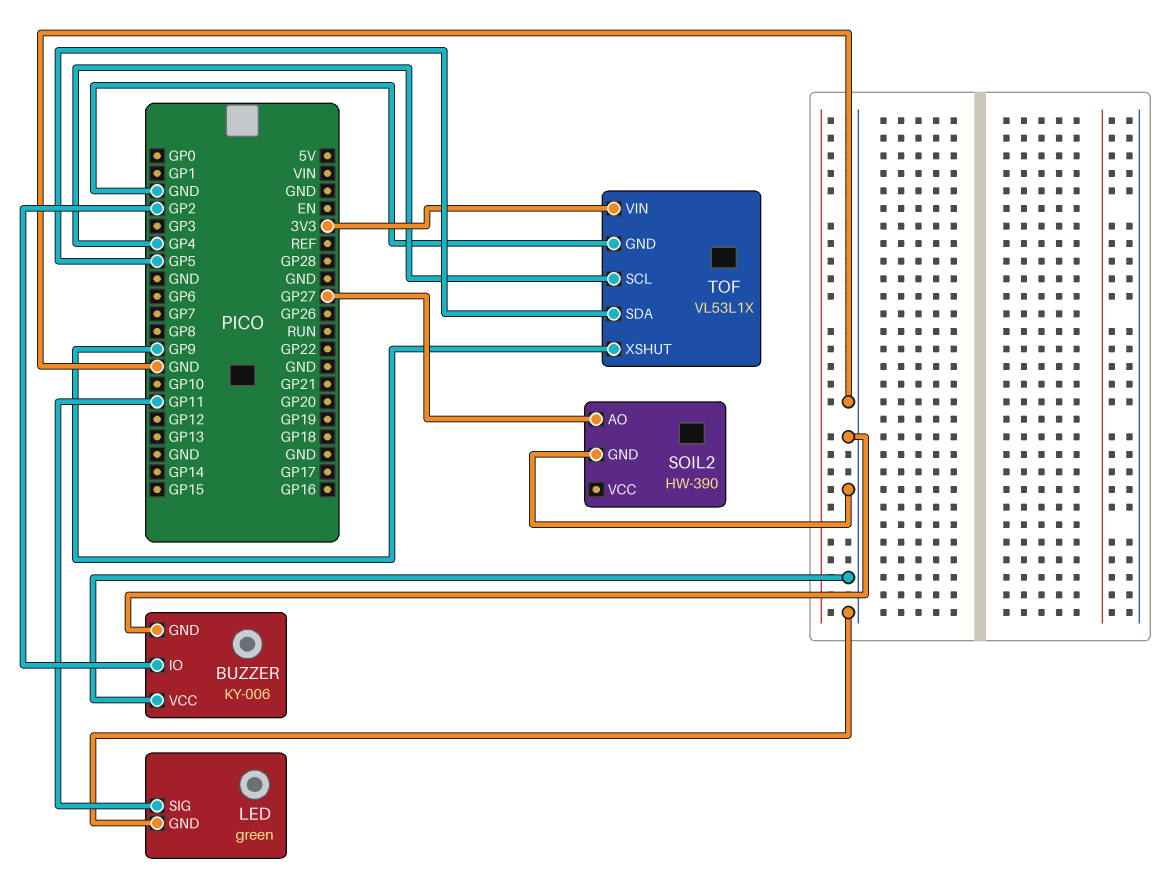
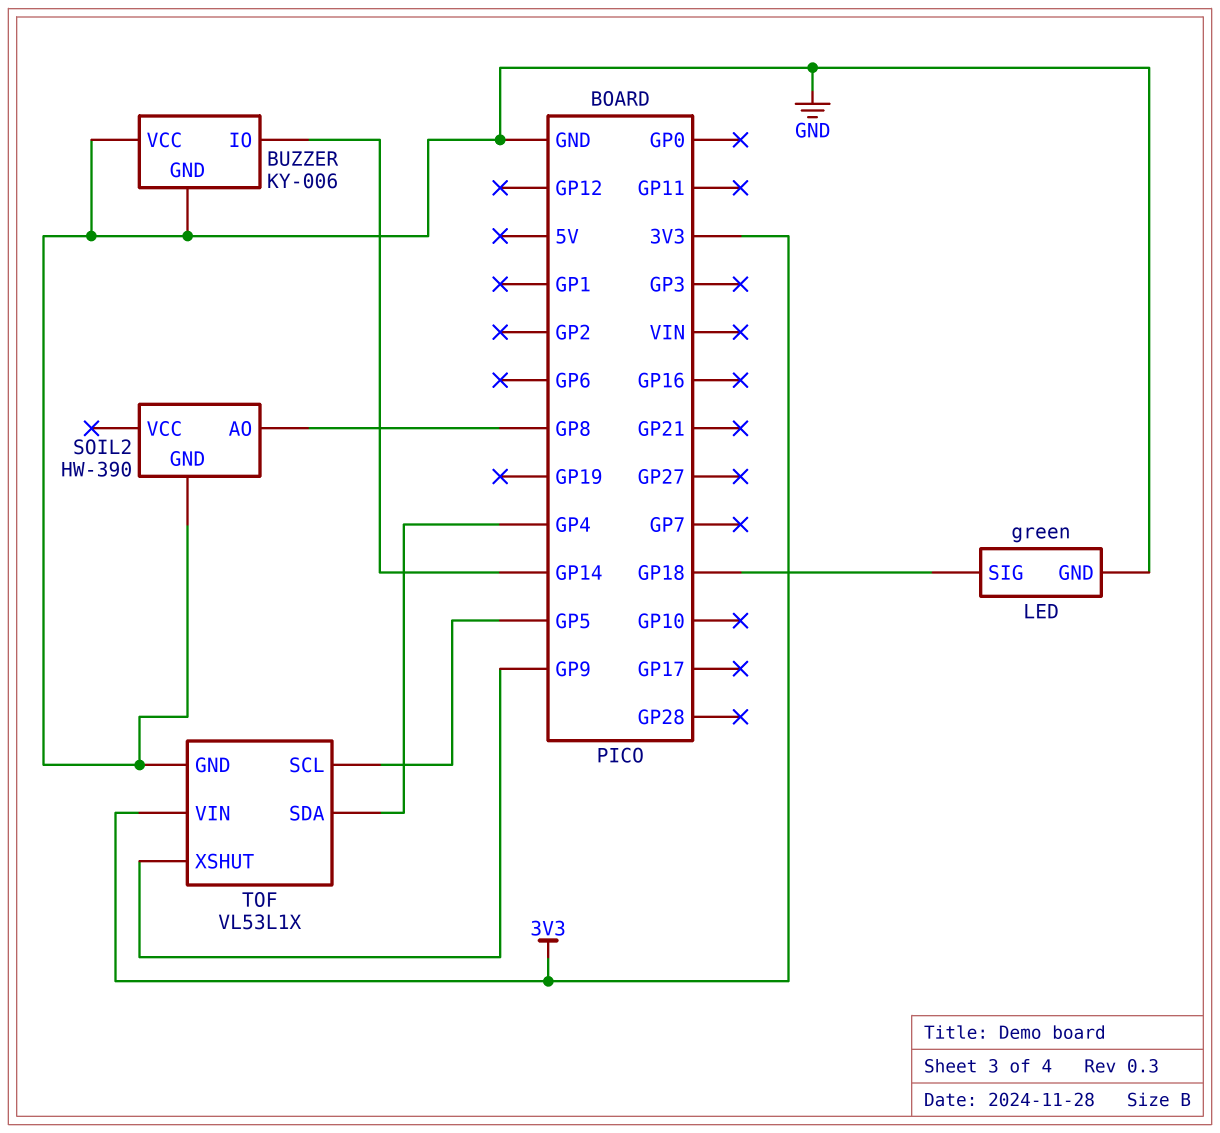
BUZZER pin IO: GP2 -> GP14
LED pin SIG: GP11 -> GP18
SOIL2 pin AO: GP27 -> GP8
TOF pin SCL: GP4 -> GP5
TOF pin SDA: GP5 -> GP4

